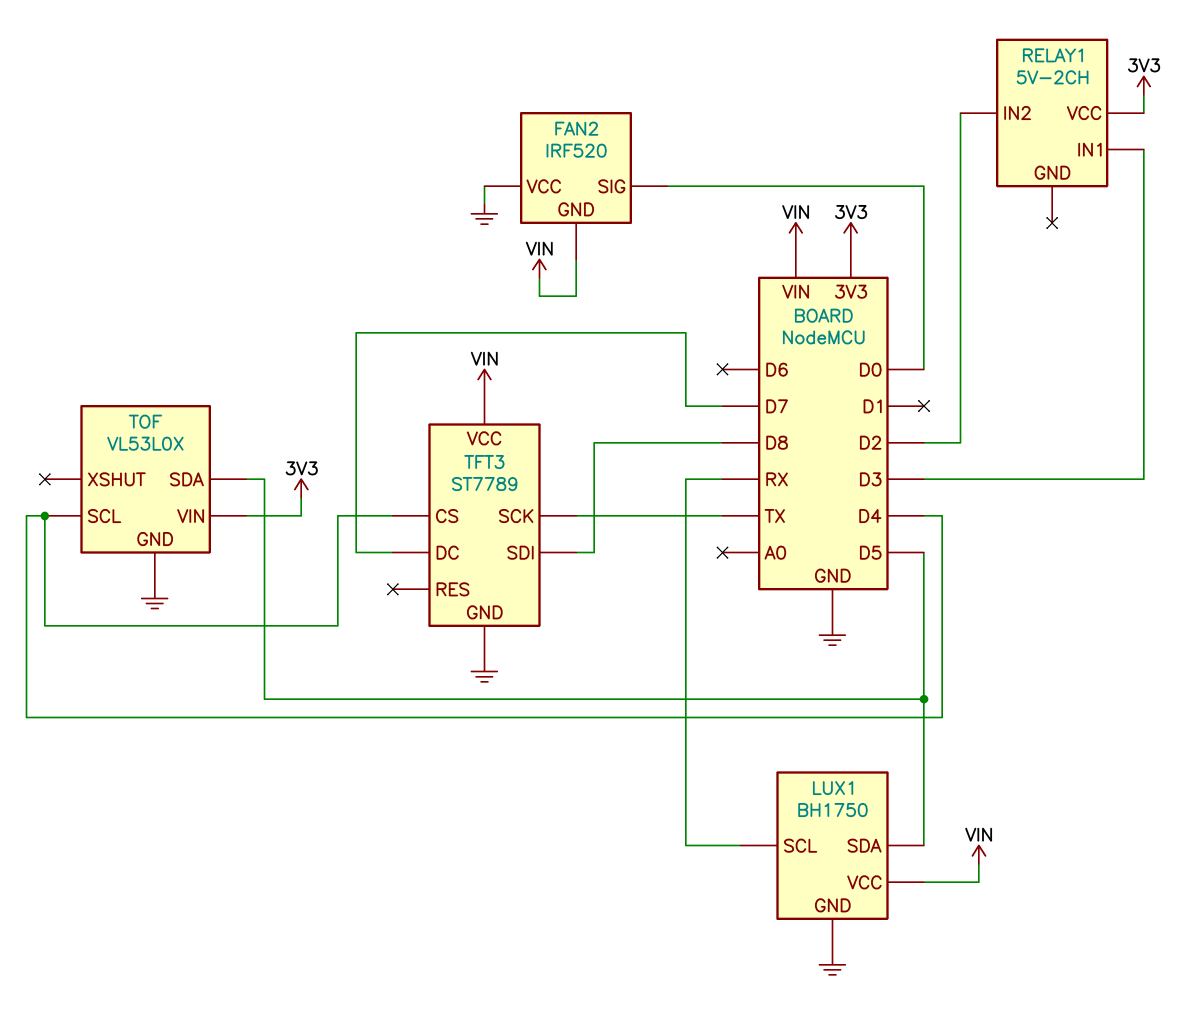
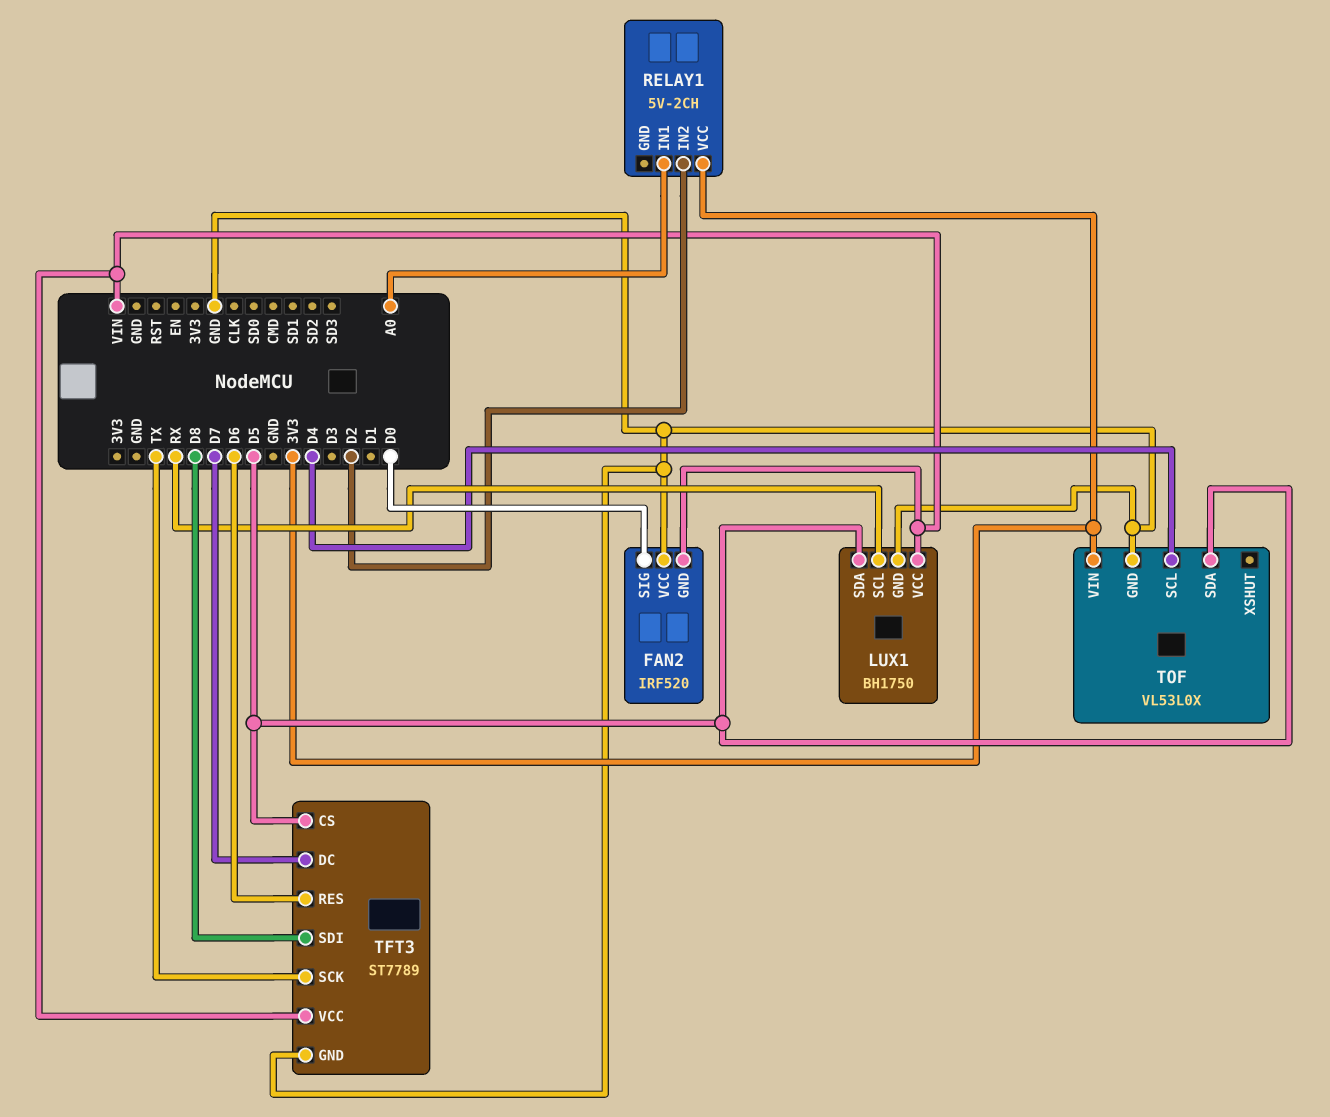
RELAY1 pin IN1: D3 -> A0
TFT3 pin CS: D4 -> D5
TFT3 pin RES: none -> D6

